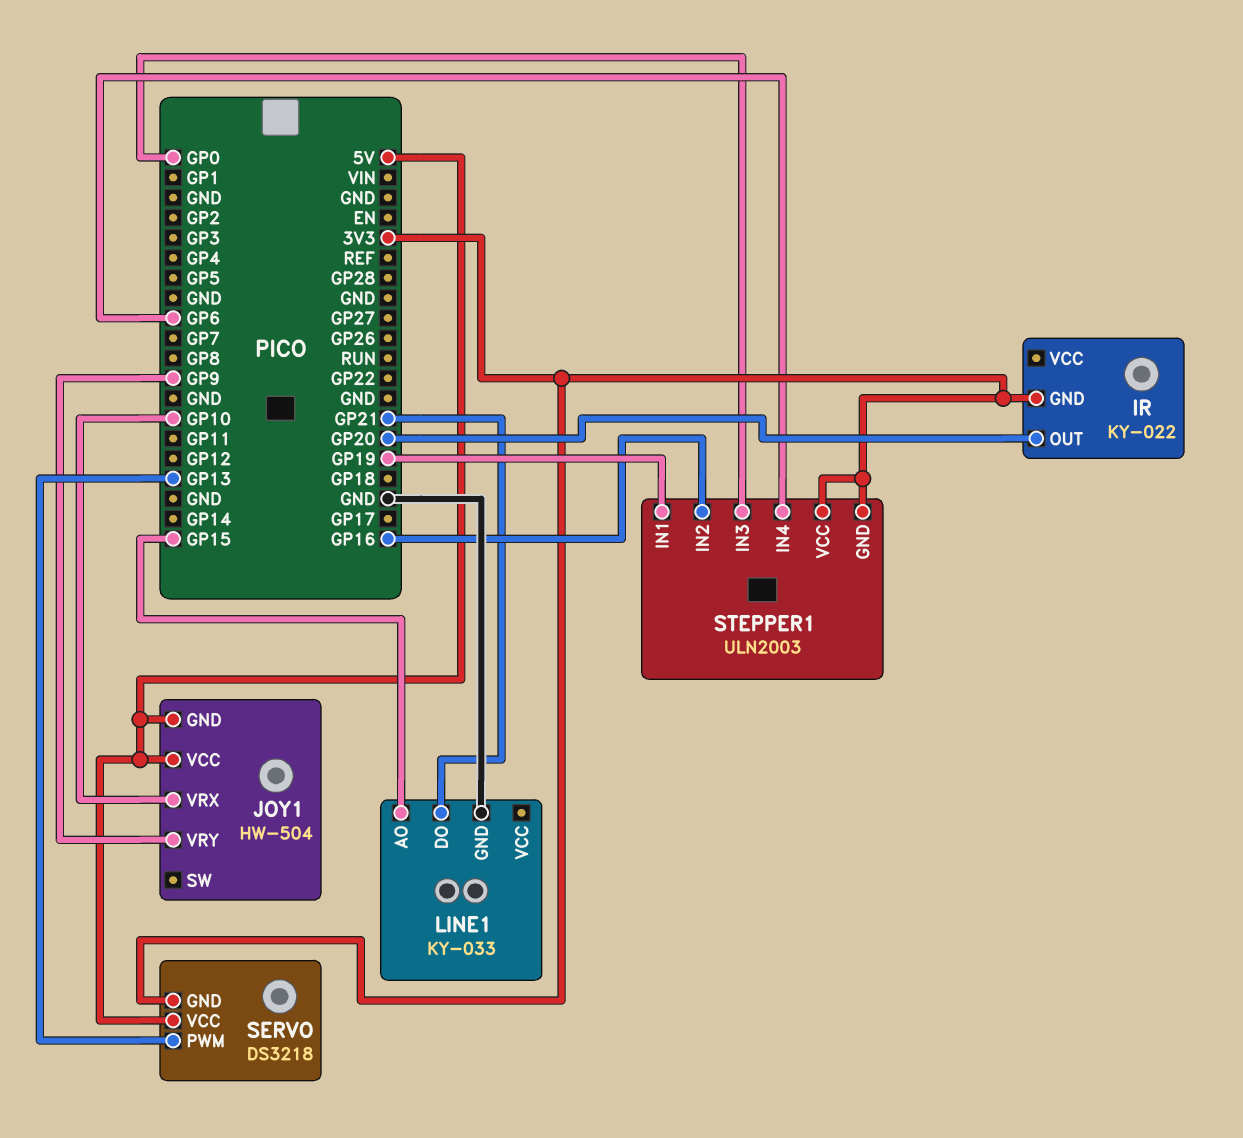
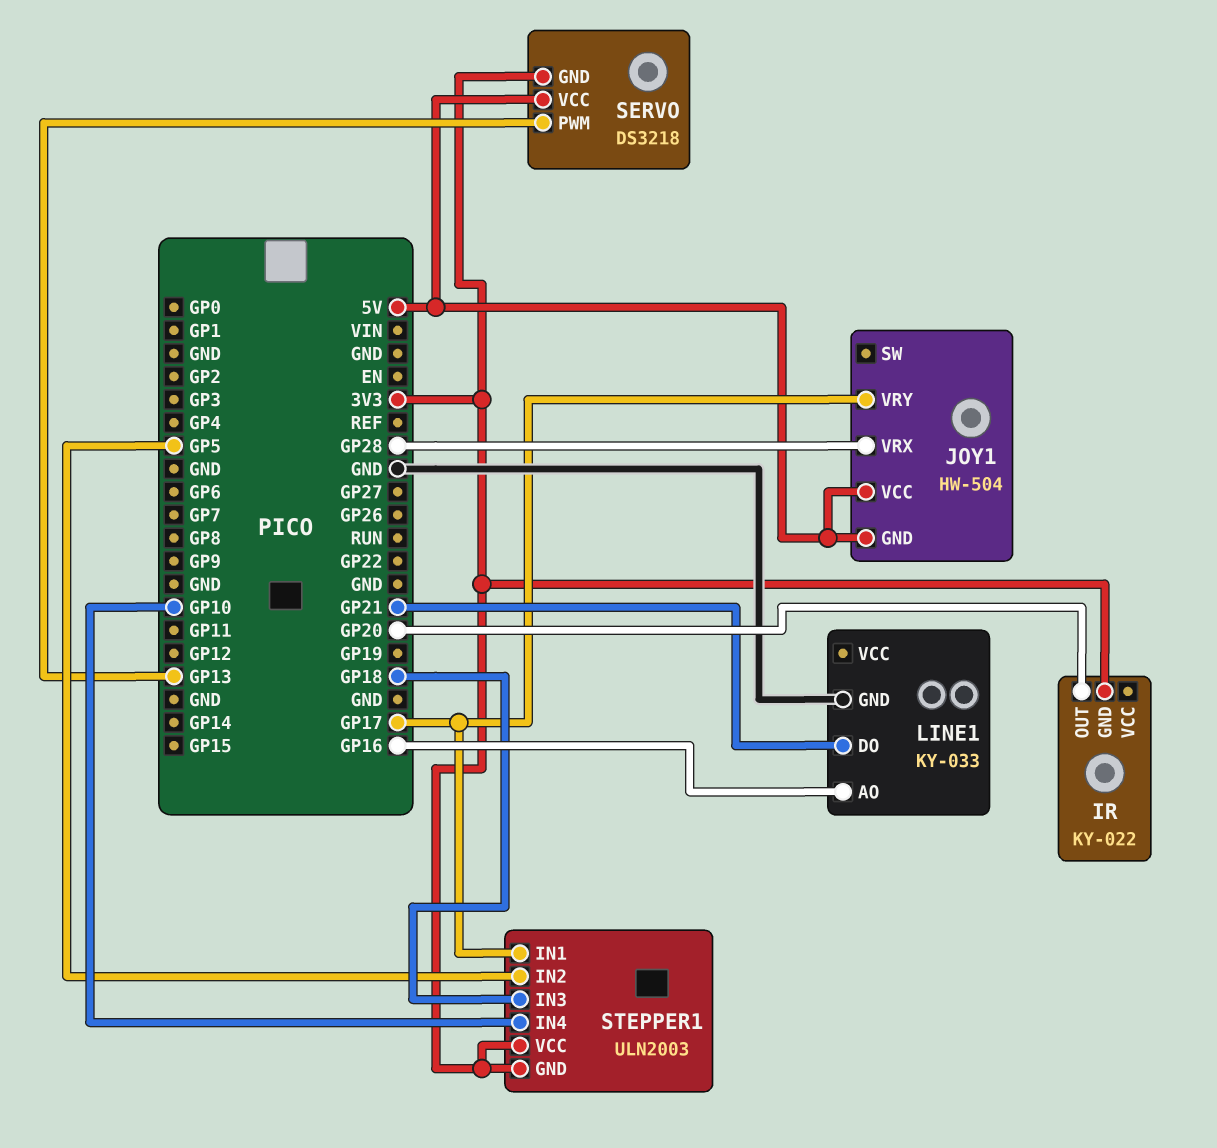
JOY1 pin VRX: GP10 -> GP28
JOY1 pin VRY: GP9 -> GP17
LINE1 pin AO: GP15 -> GP16
STEPPER1 pin IN1: GP19 -> GP17
STEPPER1 pin IN2: GP16 -> GP5
STEPPER1 pin IN3: GP0 -> GP18
STEPPER1 pin IN4: GP6 -> GP10

